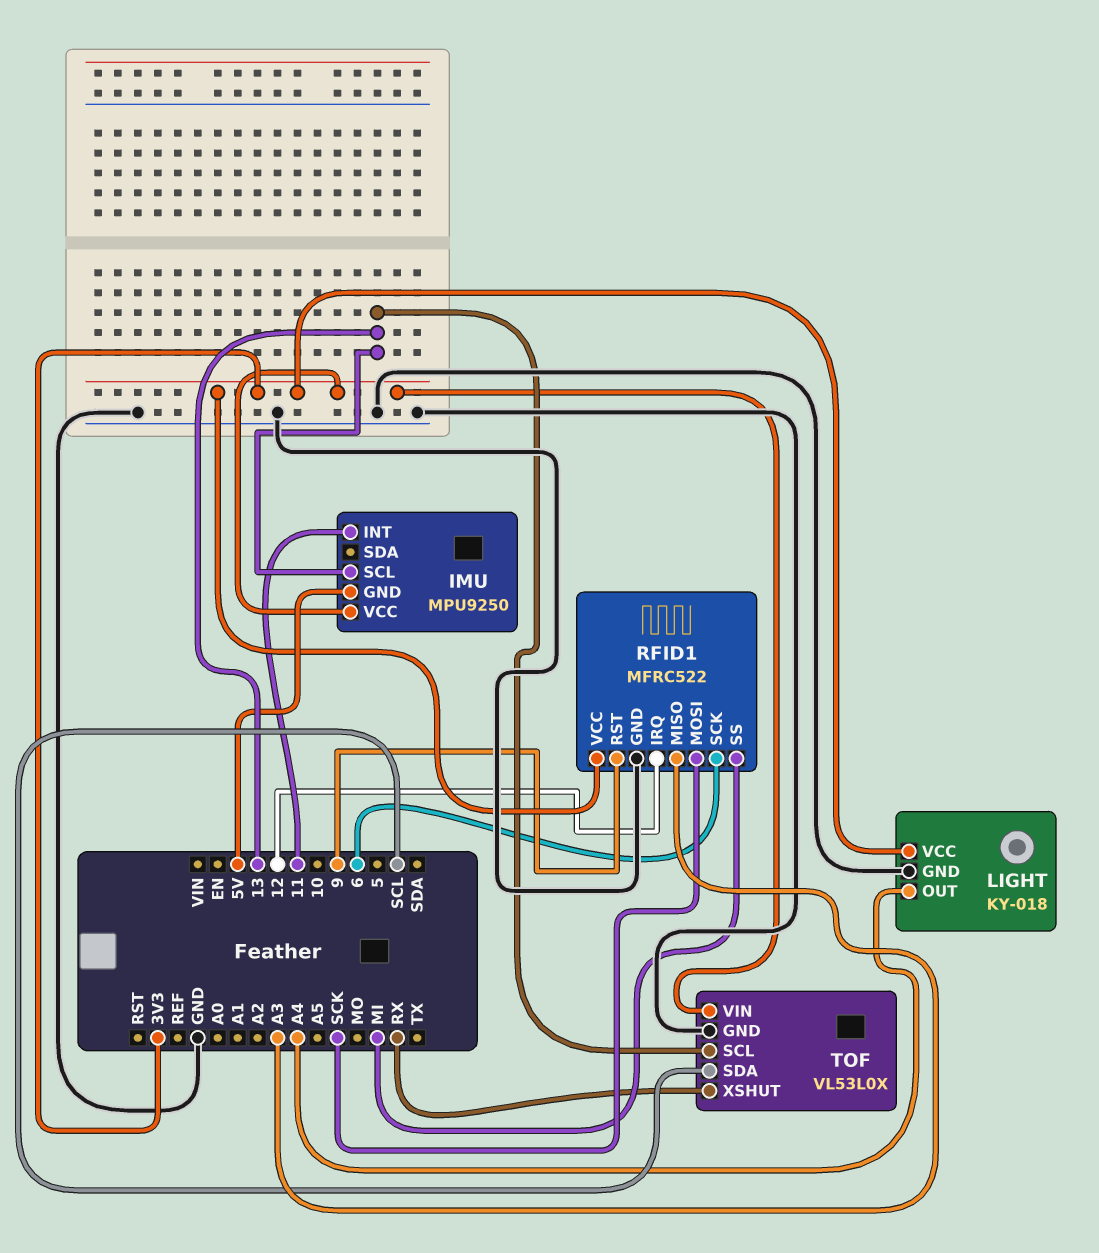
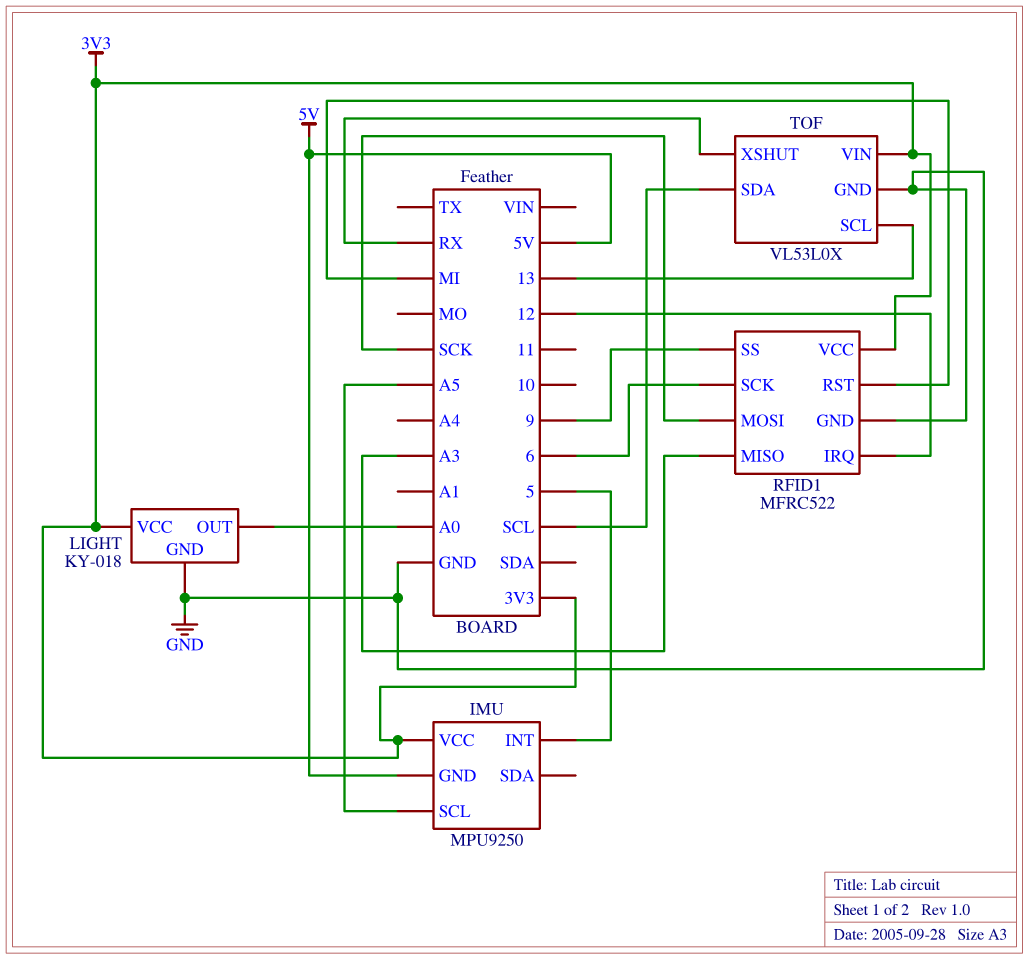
IMU pin INT: 11 -> 5
IMU pin SCL: 13 -> A5
LIGHT pin OUT: A4 -> A0
RFID1 pin RST: 9 -> MI
RFID1 pin SS: MI -> 9

